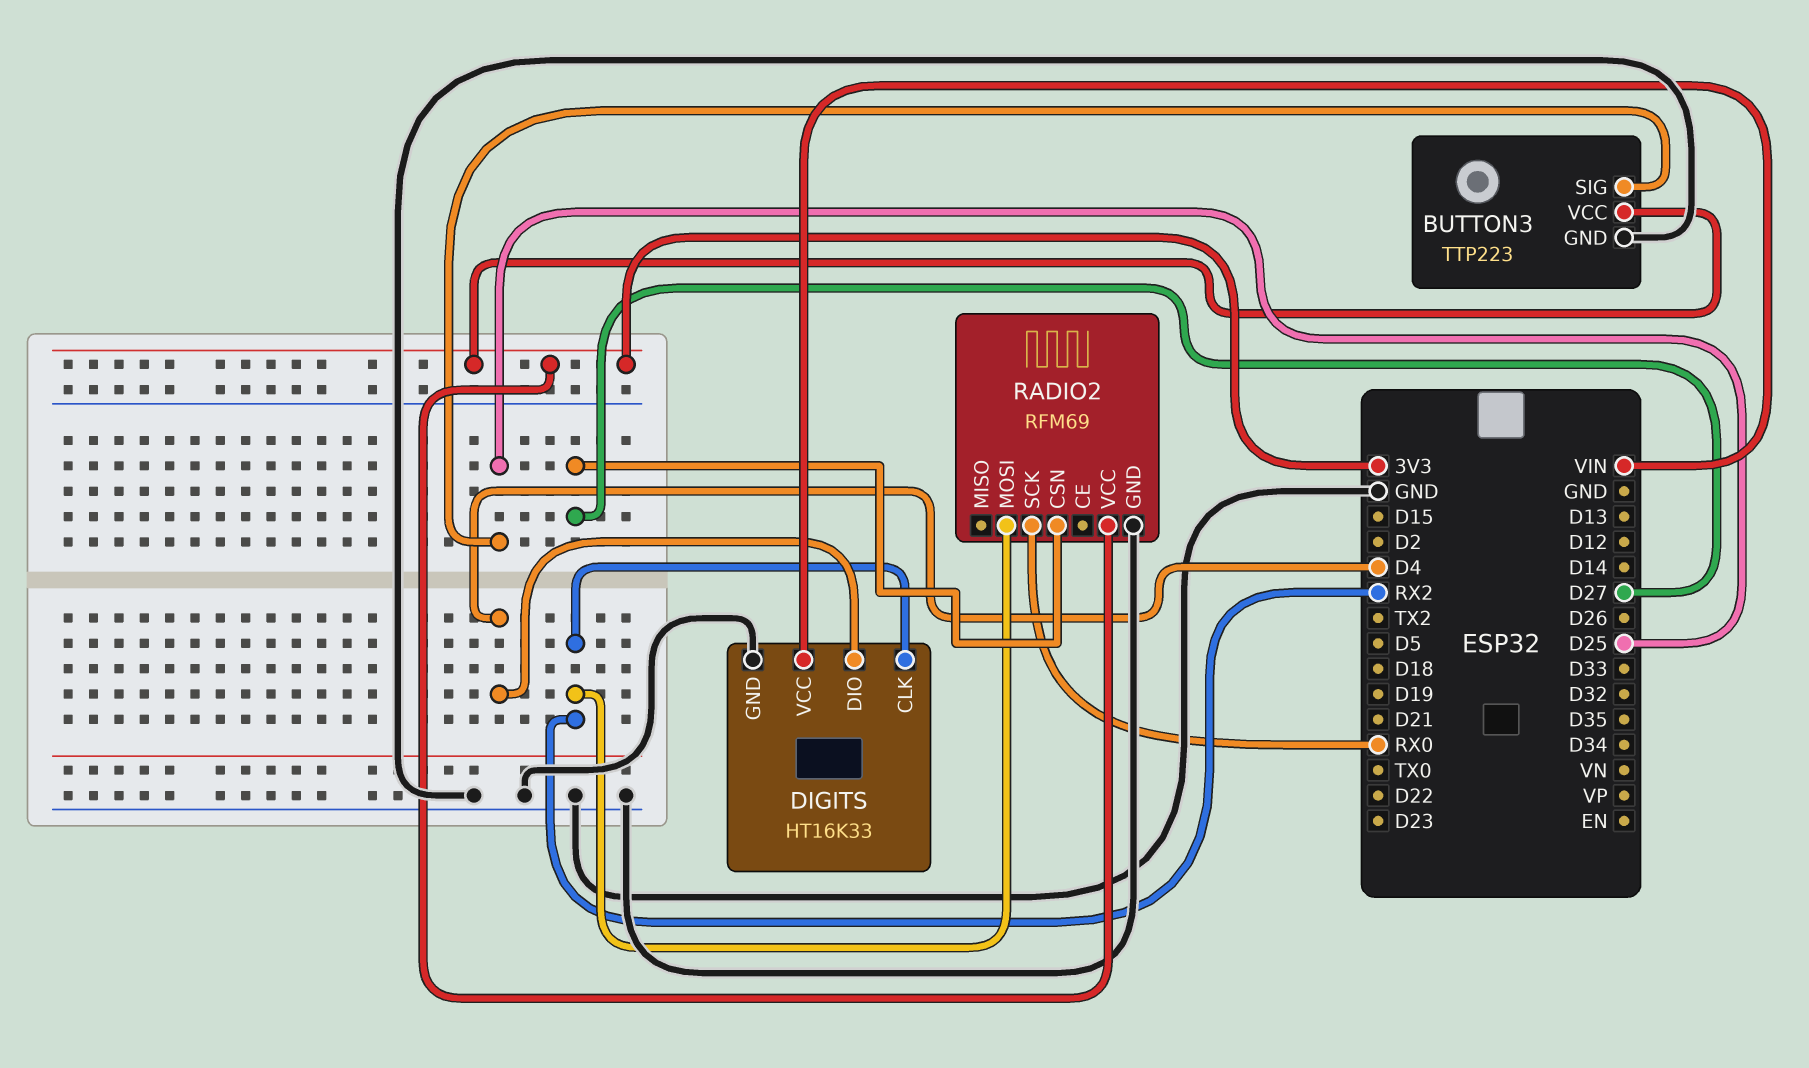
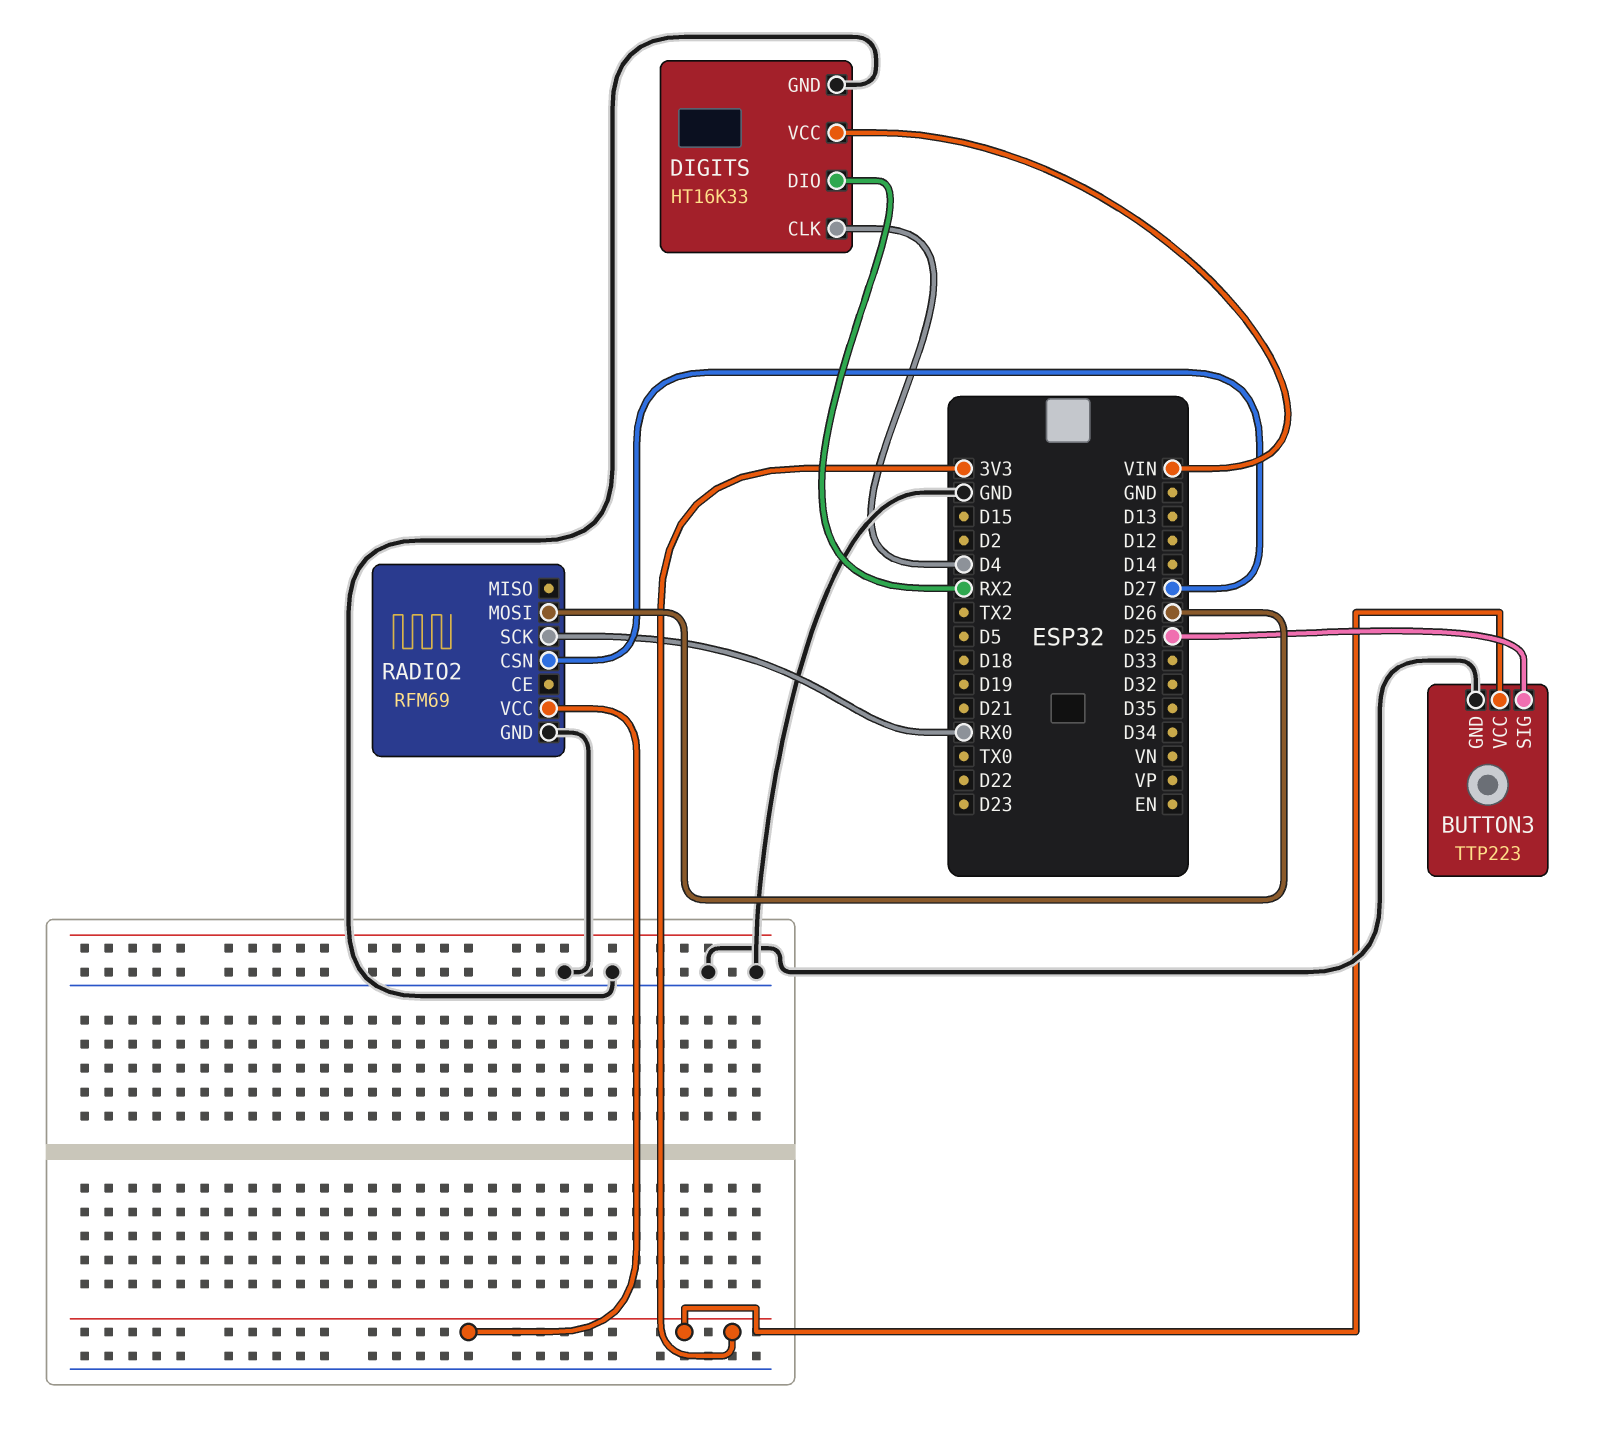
DIGITS pin CLK: RX2 -> D4
DIGITS pin DIO: D4 -> RX2
RADIO2 pin MOSI: RX2 -> D26

